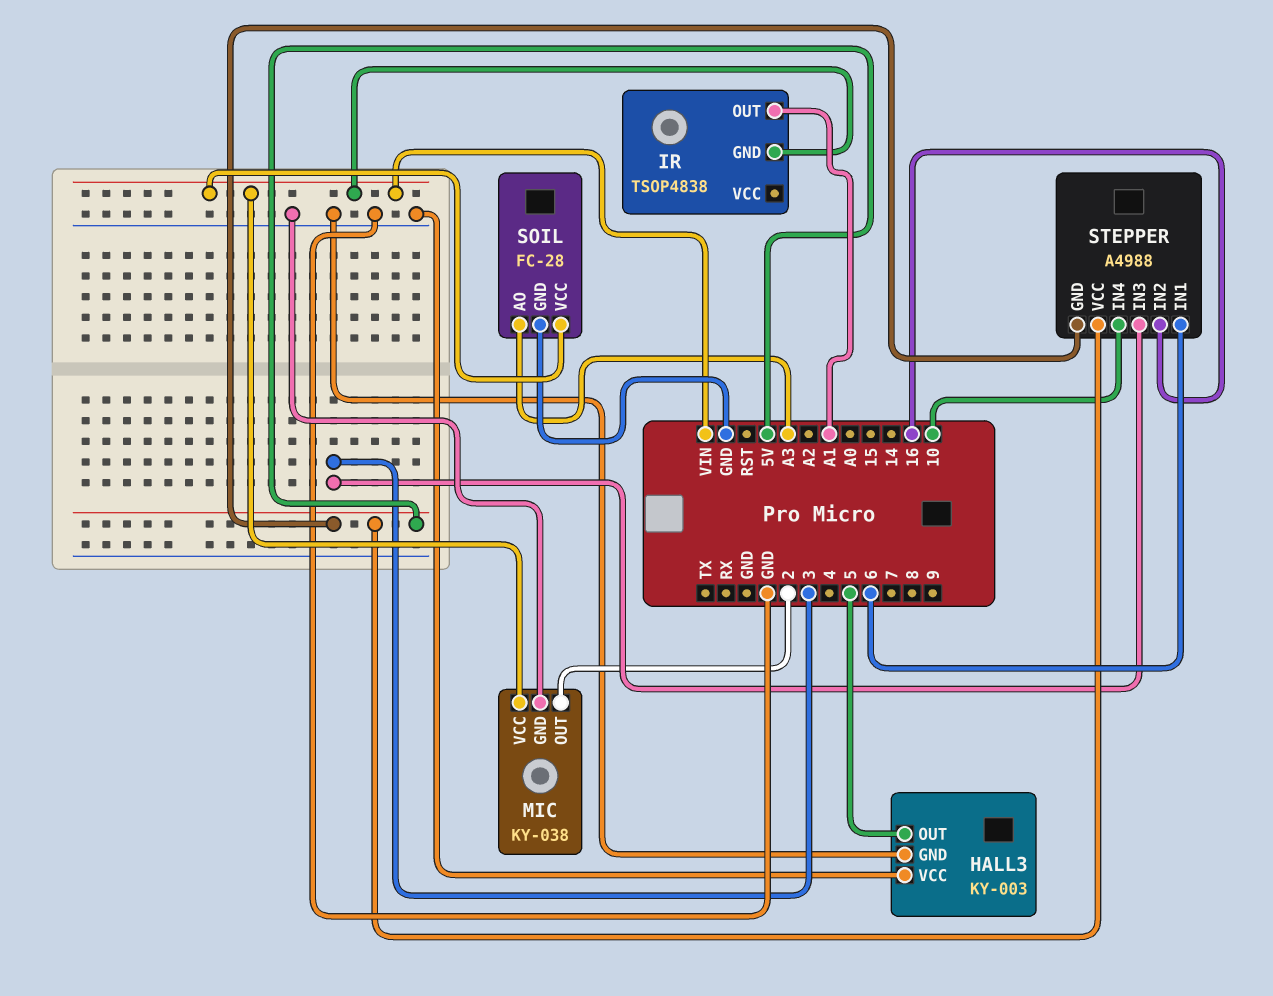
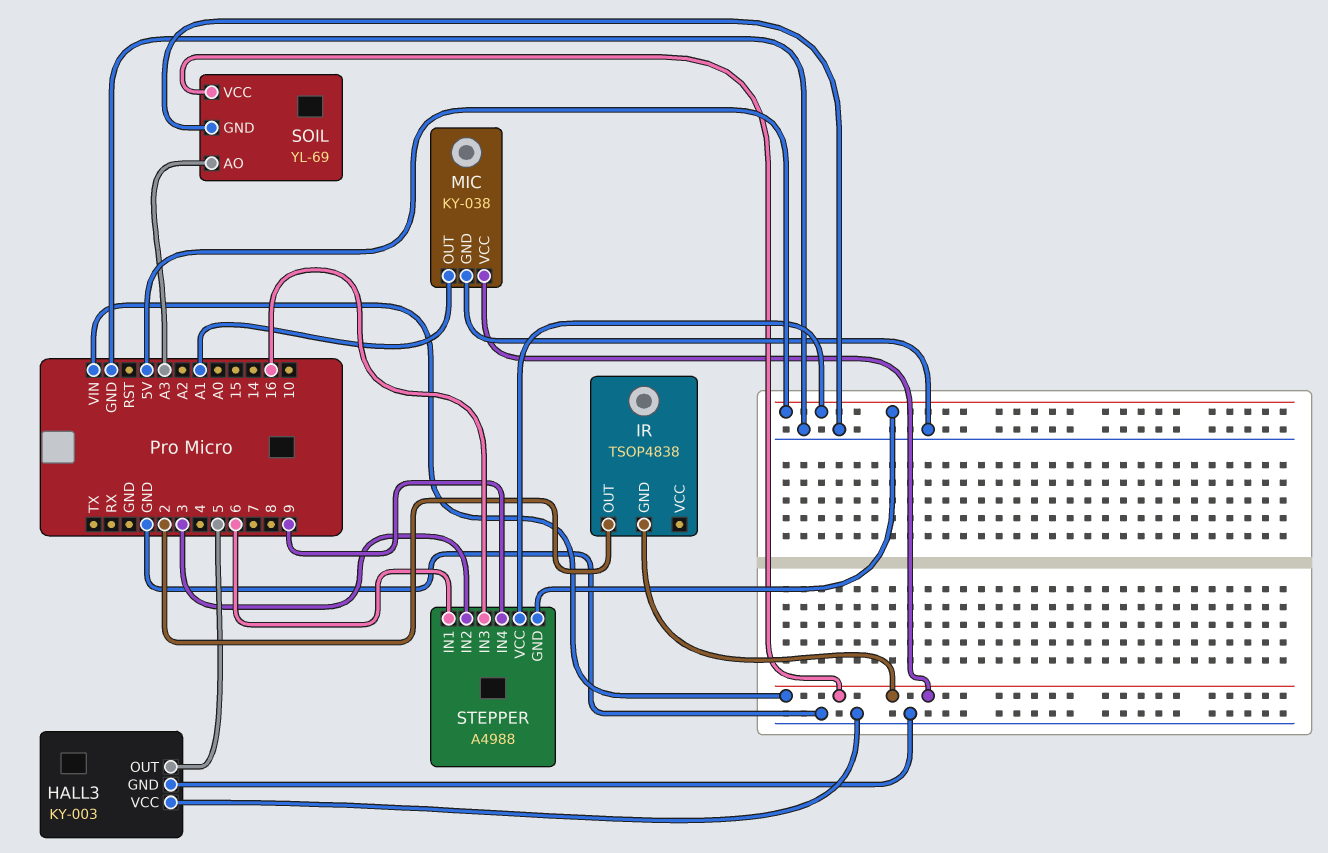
IR pin OUT: A1 -> 2
MIC pin OUT: 2 -> A1
SOIL: FC-28 -> YL-69
STEPPER pin IN2: 16 -> 3
STEPPER pin IN3: 3 -> 16
STEPPER pin IN4: 10 -> 9

